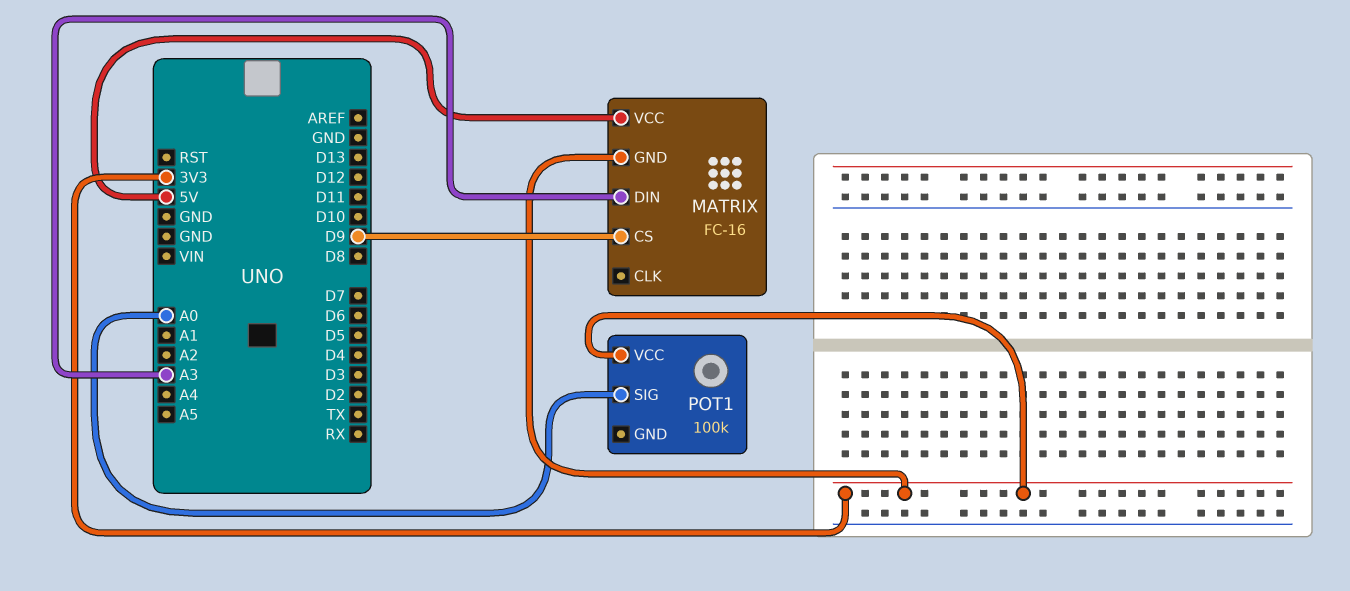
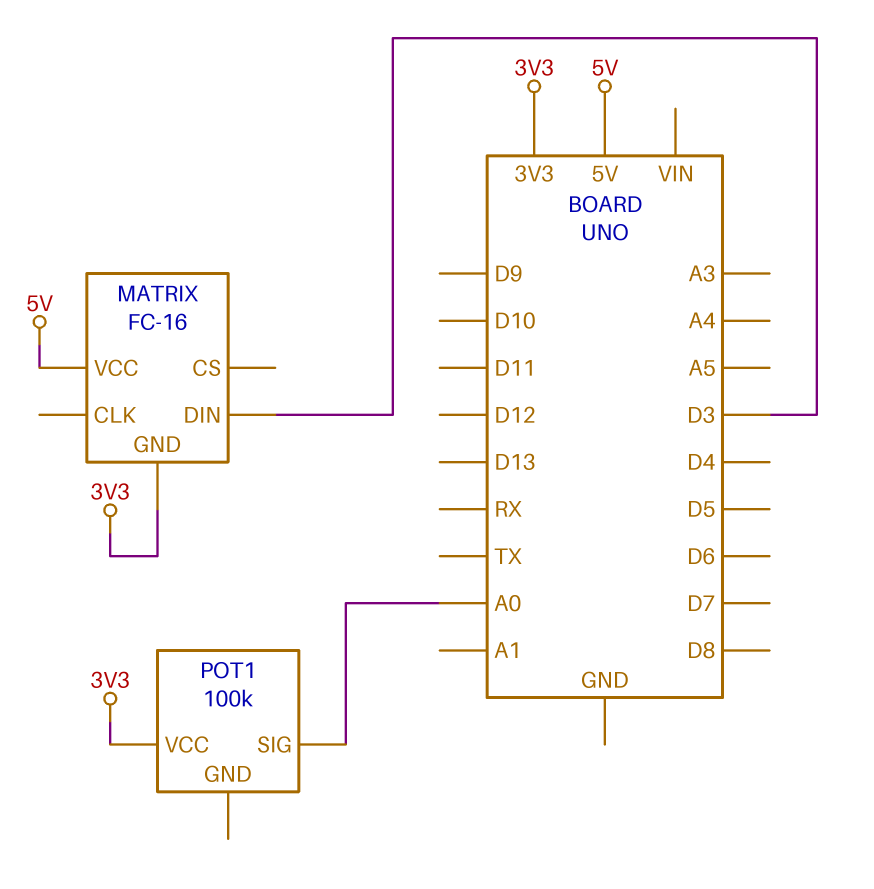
MATRIX pin CS: D9 -> none
MATRIX pin DIN: A3 -> D3

